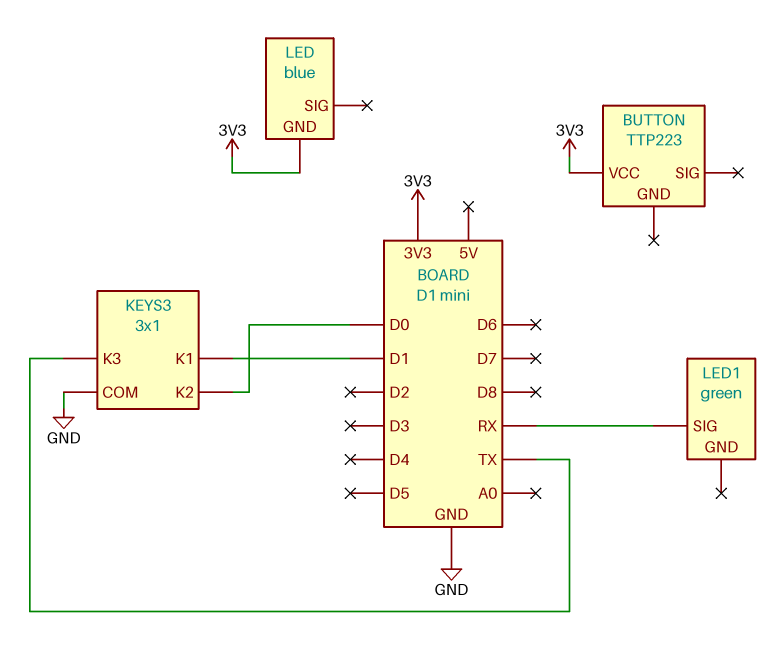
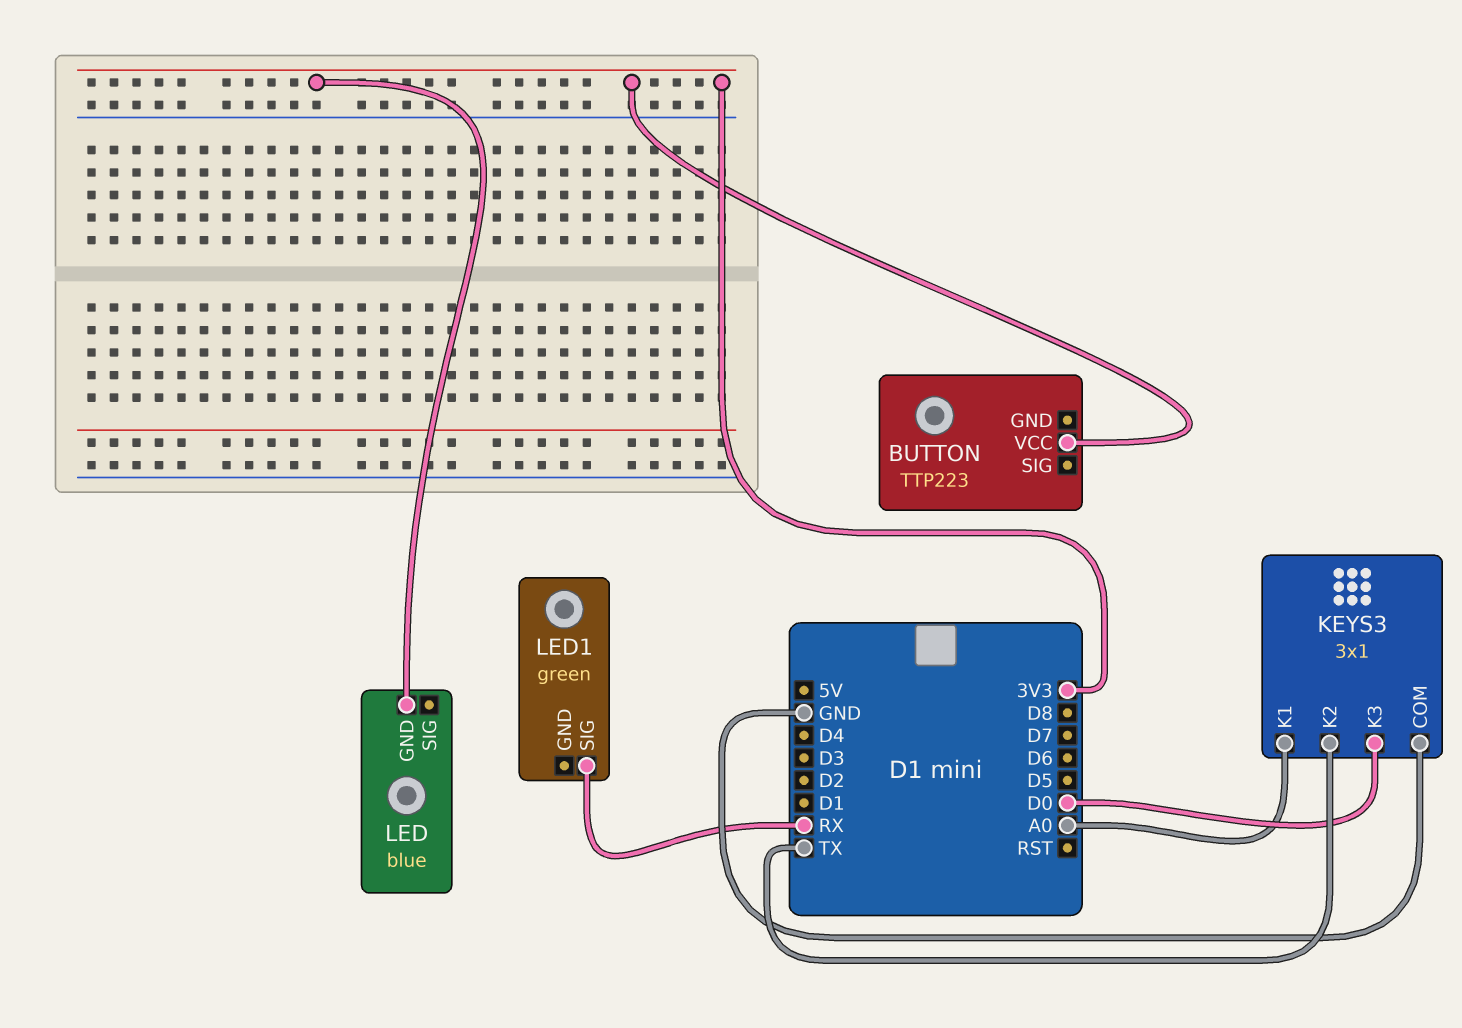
KEYS3 pin K1: D1 -> A0
KEYS3 pin K2: D0 -> TX
KEYS3 pin K3: TX -> D0

